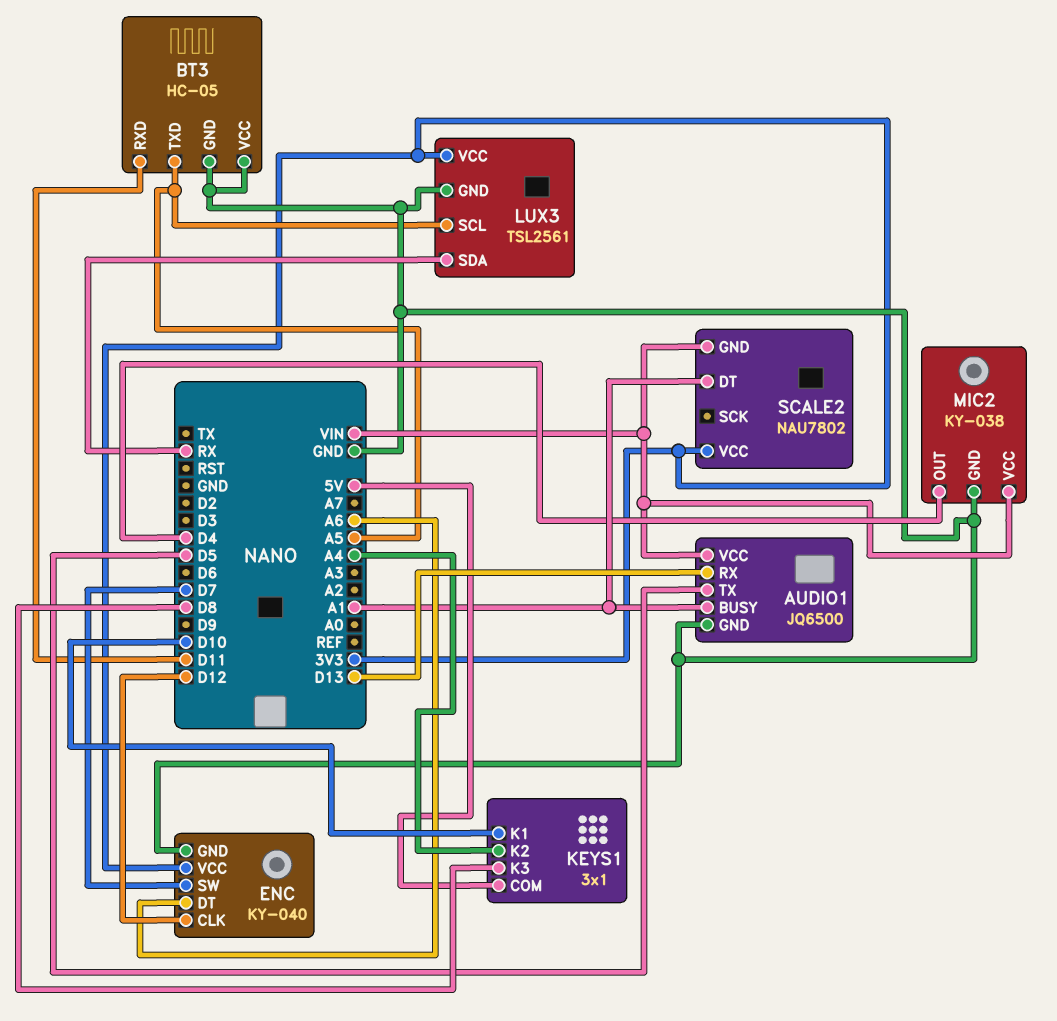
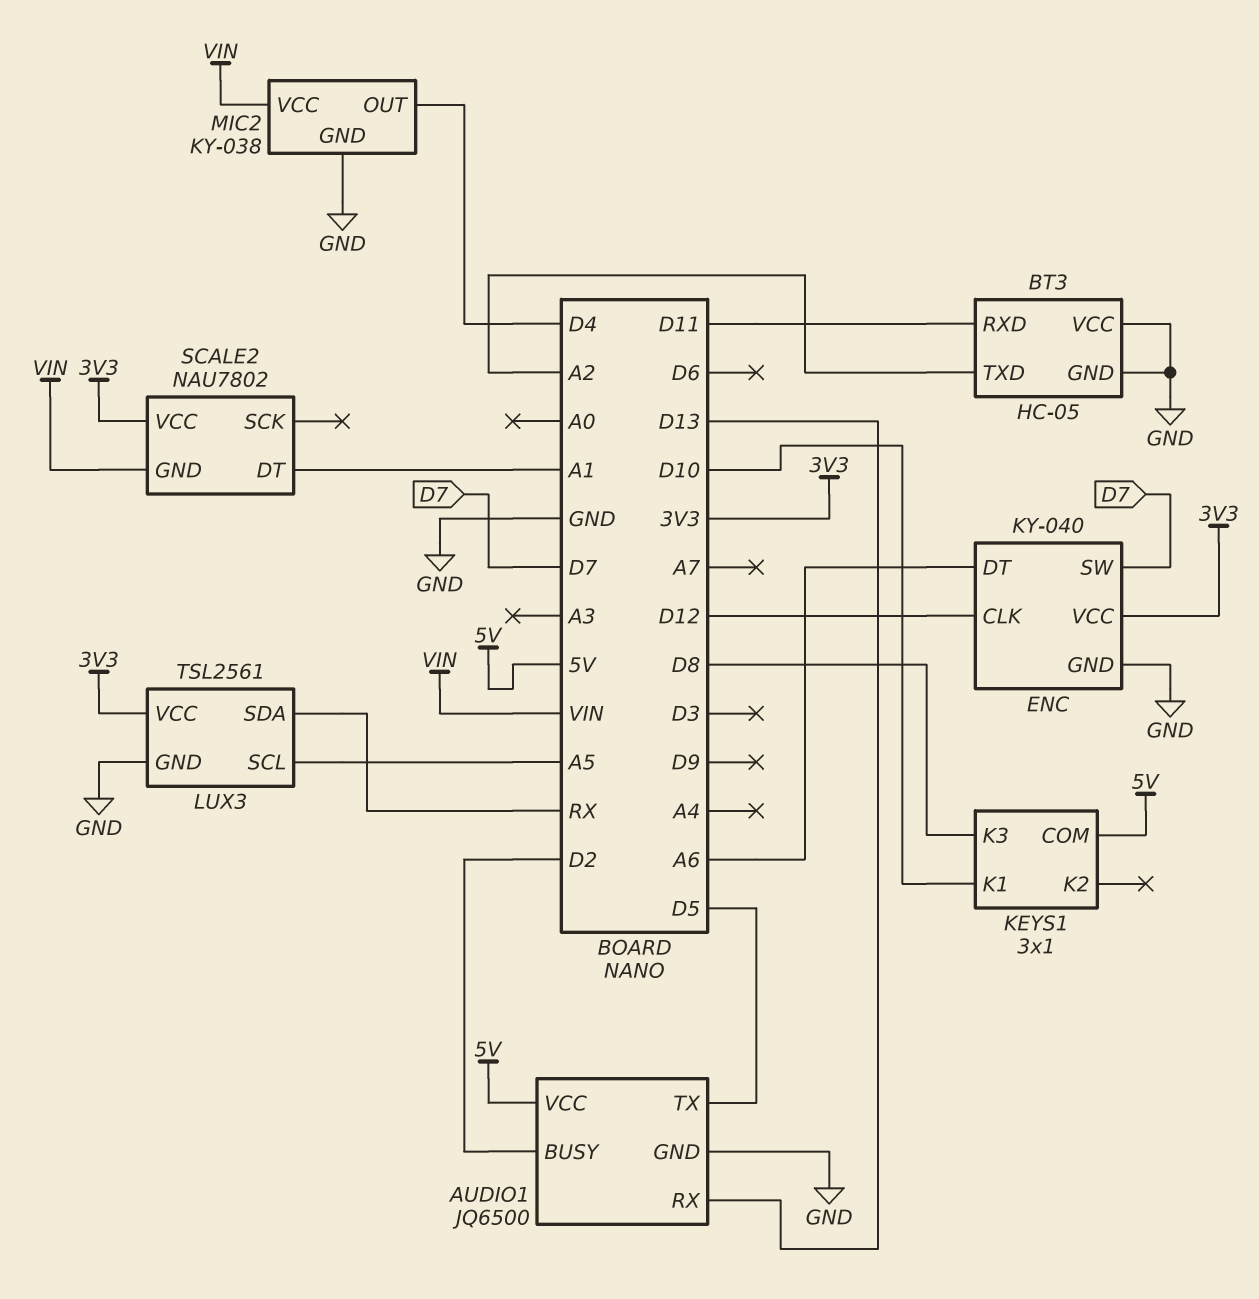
AUDIO1 pin BUSY: A1 -> D2
AUDIO1 pin VCC: VIN -> 5V
BT3 pin TXD: A5 -> A2
KEYS1 pin K2: A4 -> none

